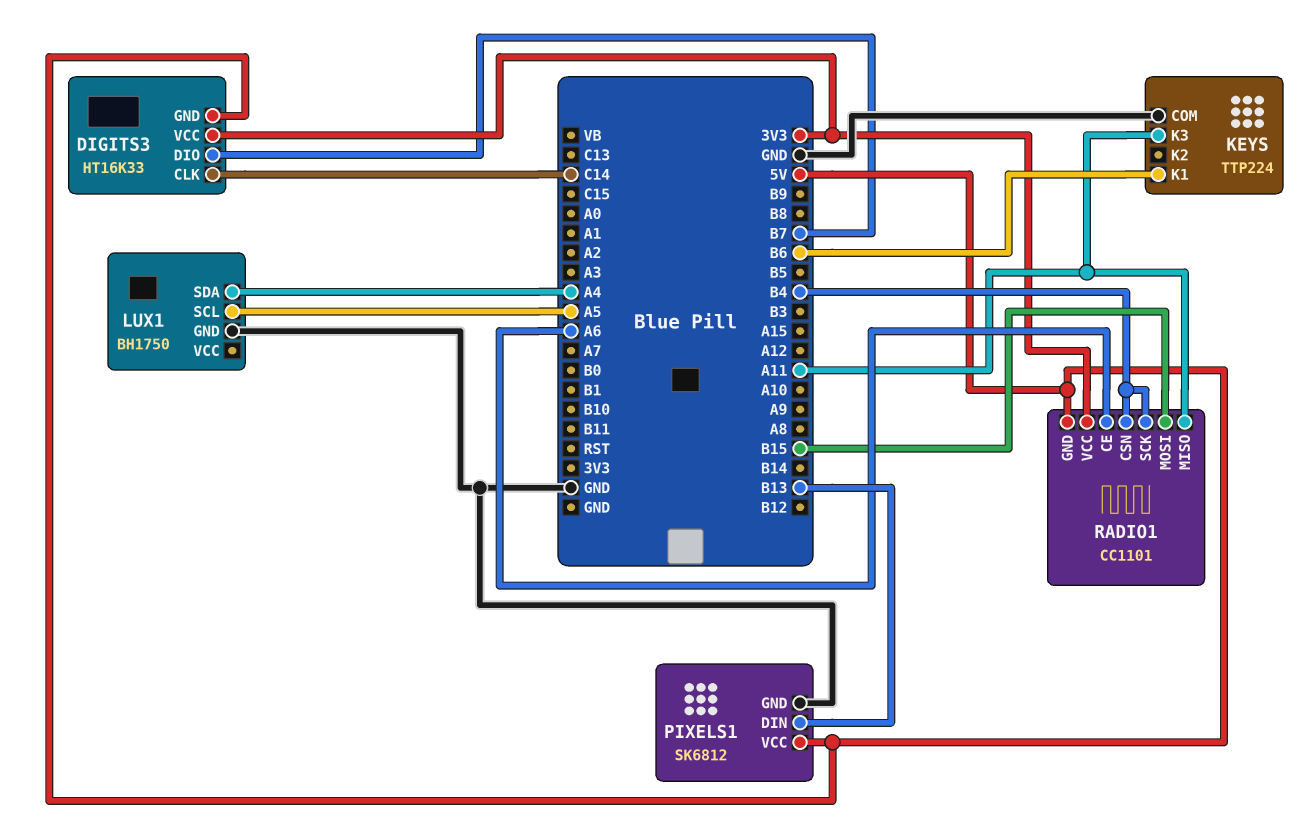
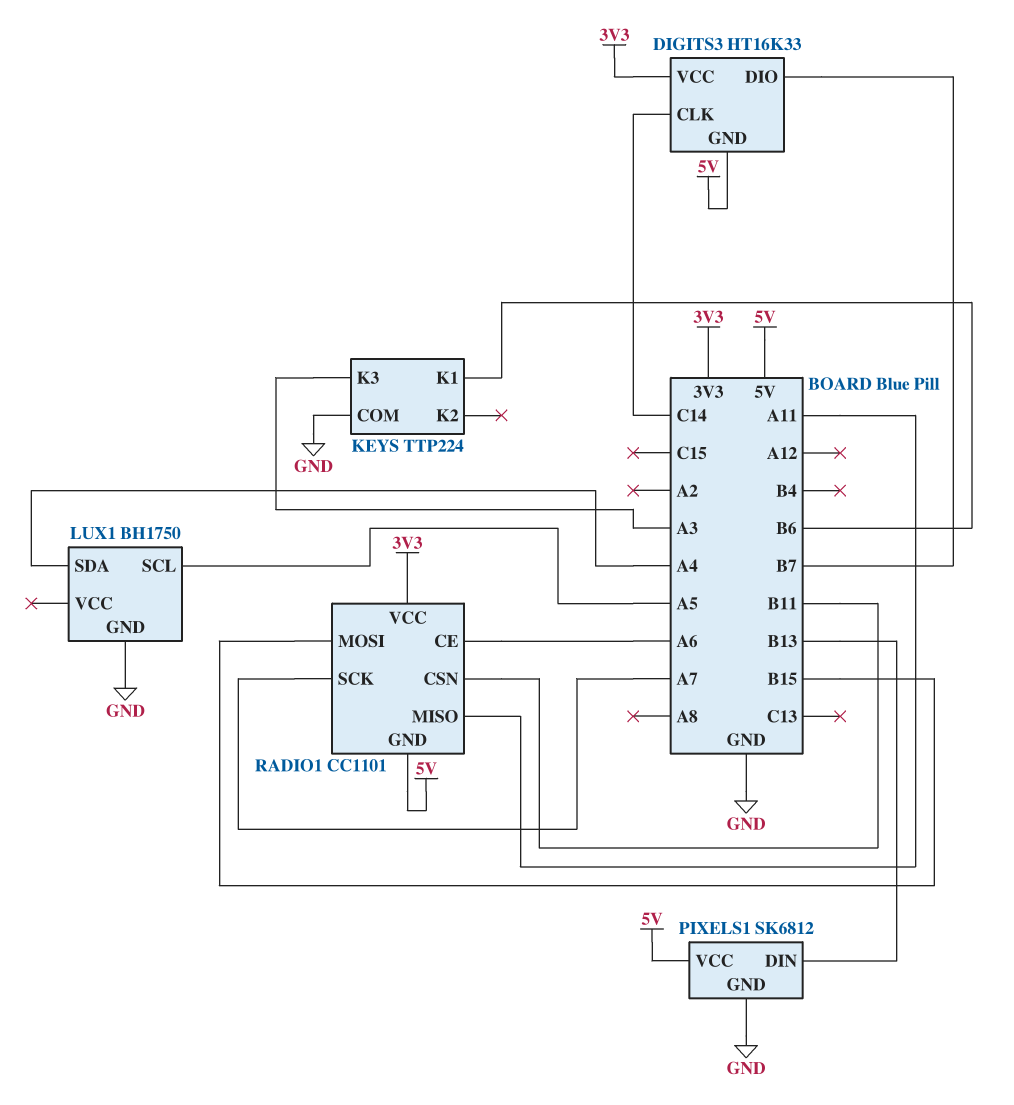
KEYS pin K3: A11 -> A3
RADIO1 pin CSN: B4 -> B11
RADIO1 pin SCK: B4 -> A7

